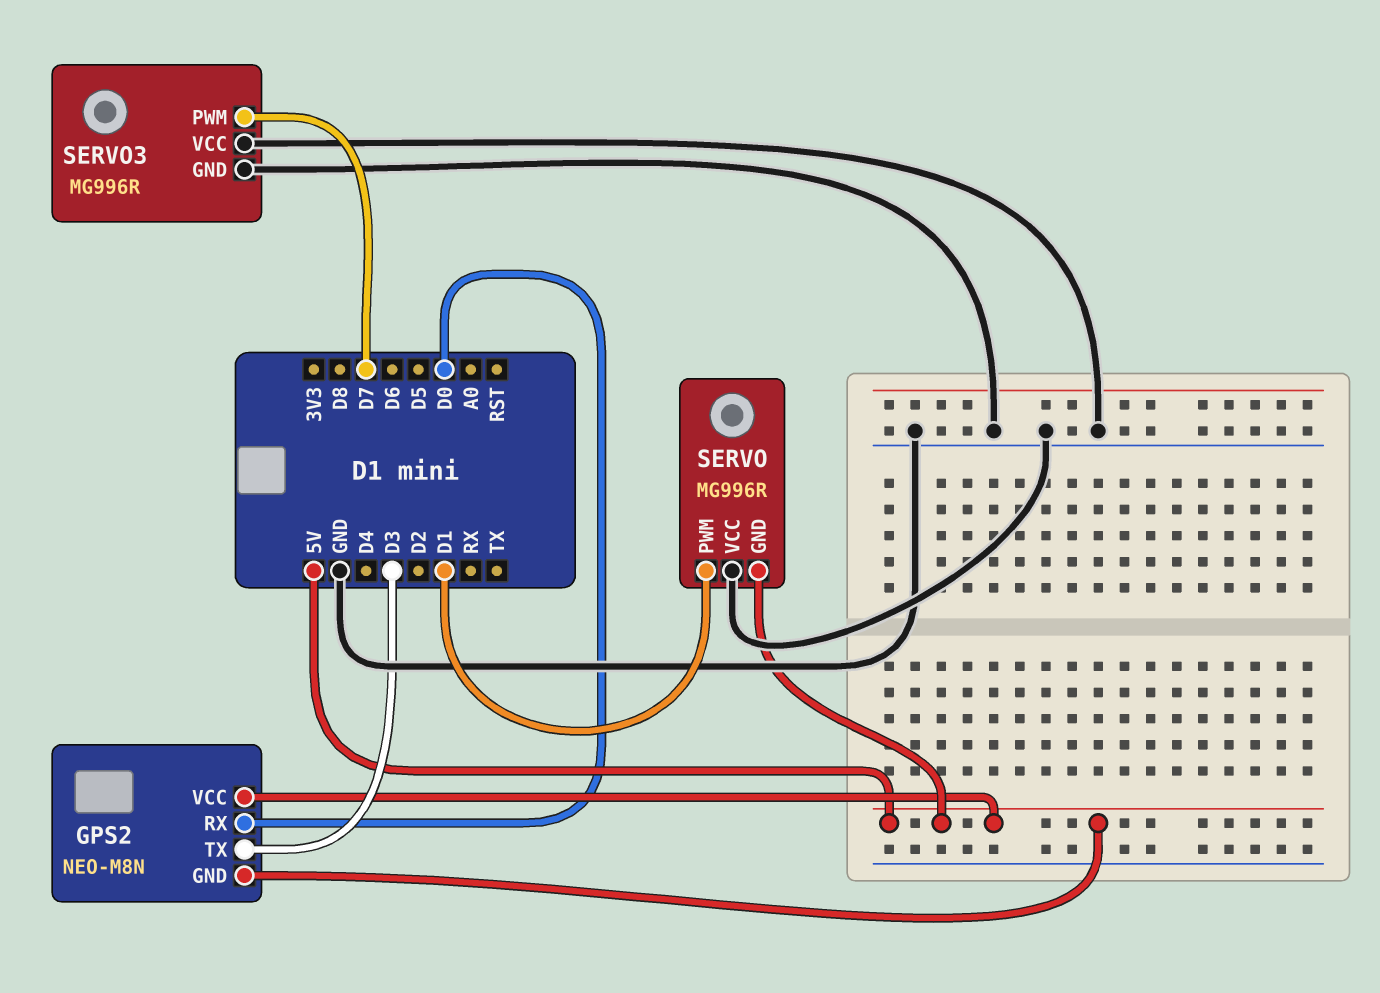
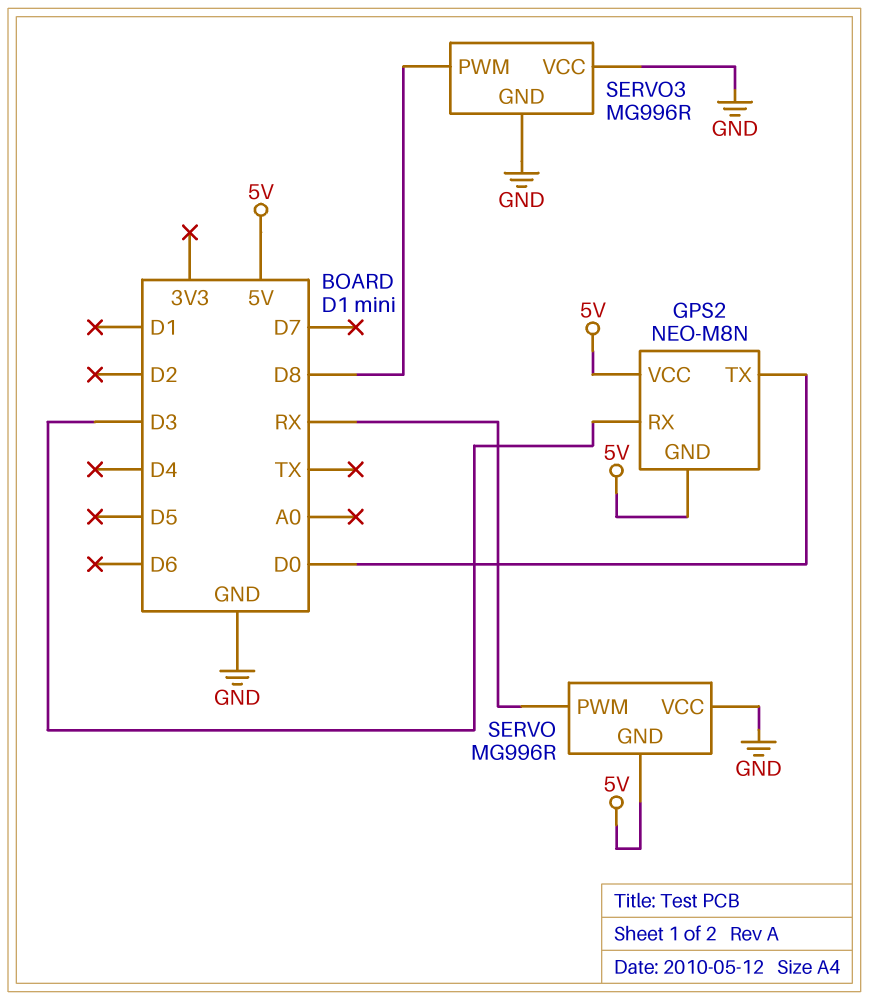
GPS2 pin RX: D0 -> D3
GPS2 pin TX: D3 -> D0
SERVO pin PWM: D1 -> RX
SERVO3 pin PWM: D7 -> D8

